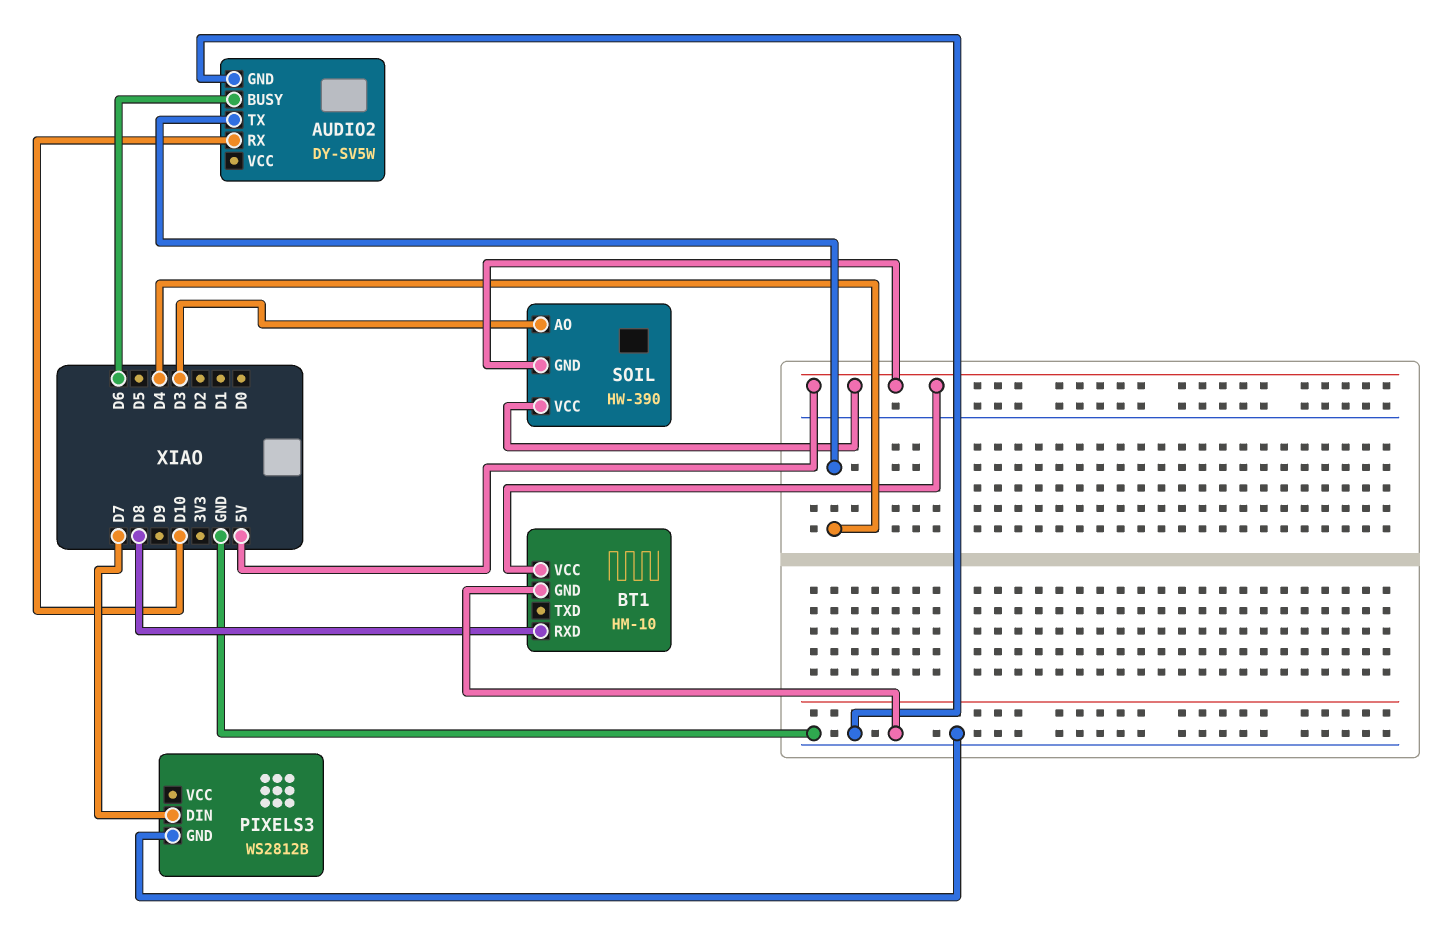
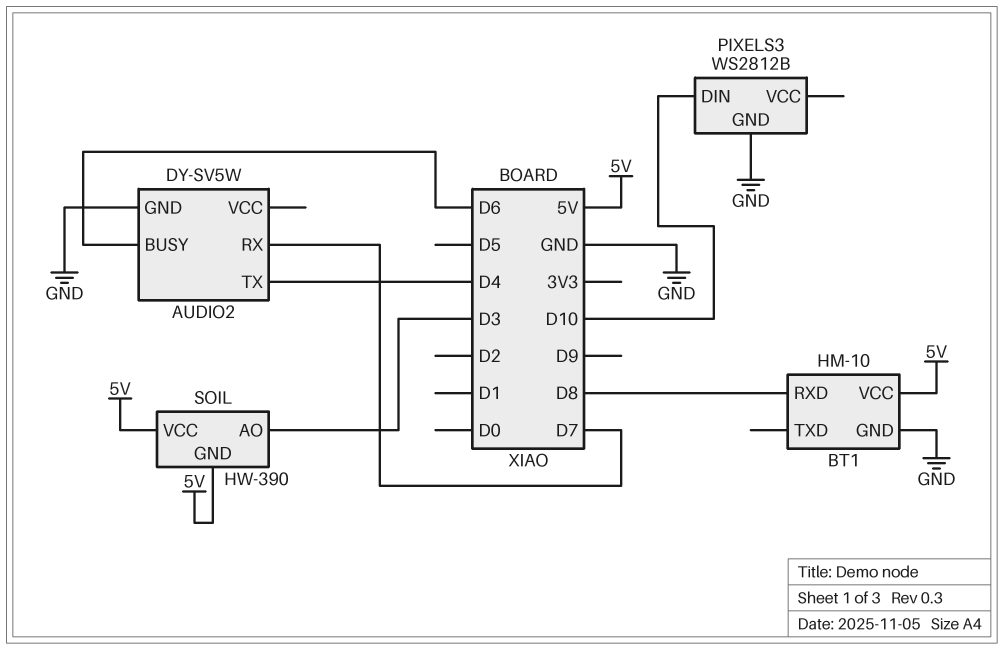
AUDIO2 pin RX: D10 -> D7
PIXELS3 pin DIN: D7 -> D10

